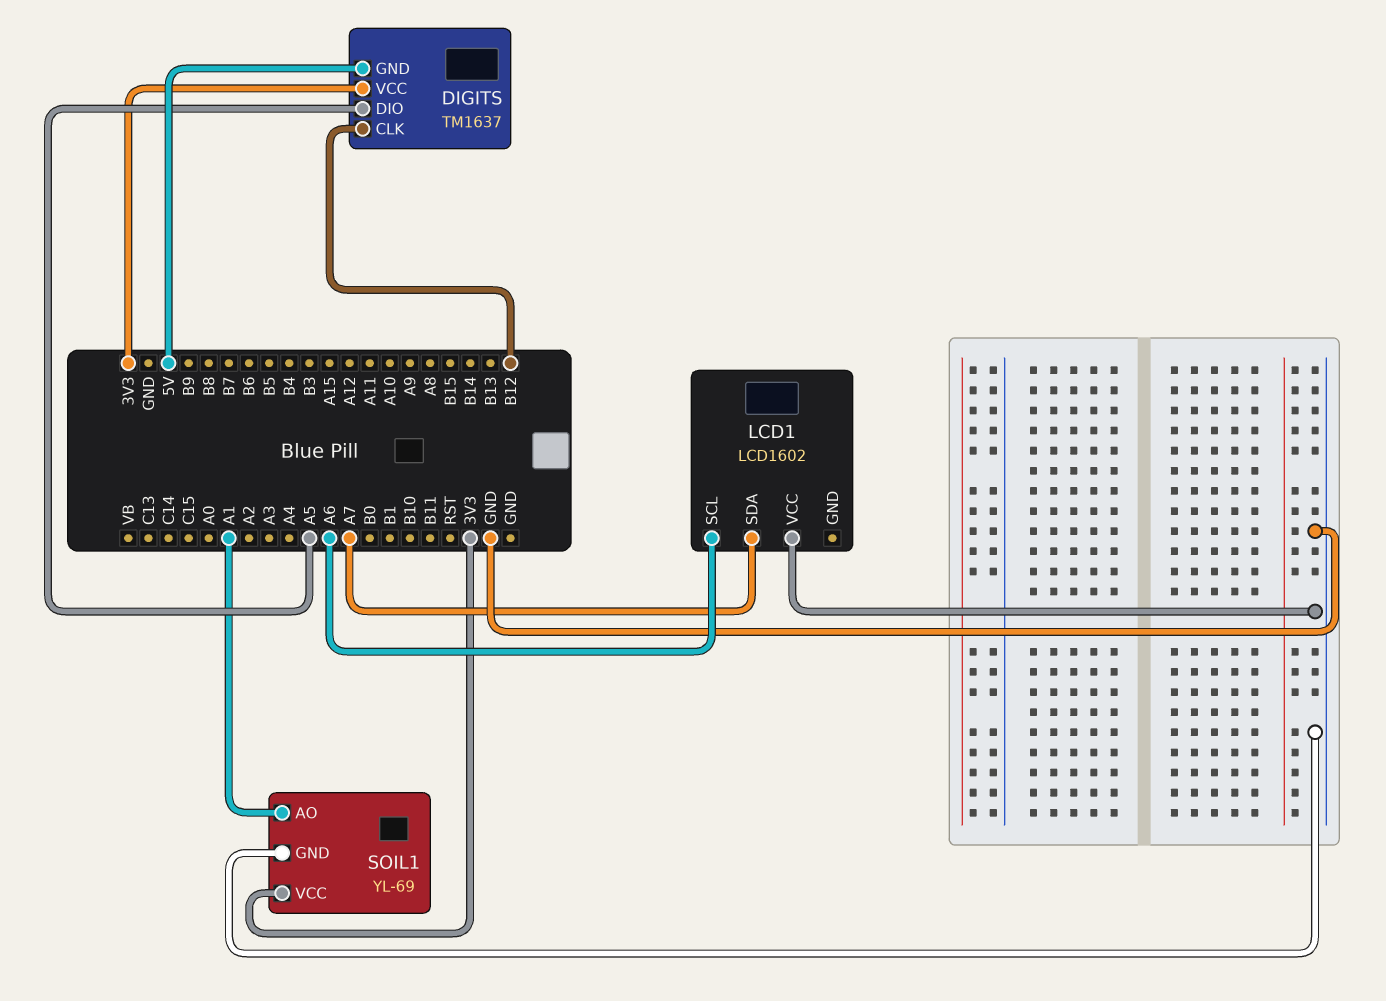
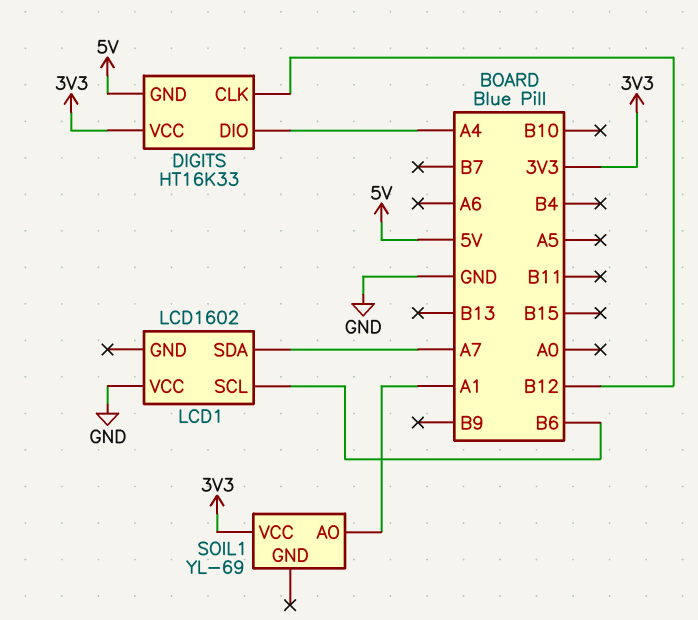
DIGITS: TM1637 -> HT16K33
DIGITS pin DIO: A5 -> A4
LCD1 pin SCL: A6 -> B6
SOIL1 pin GND: GND -> none

